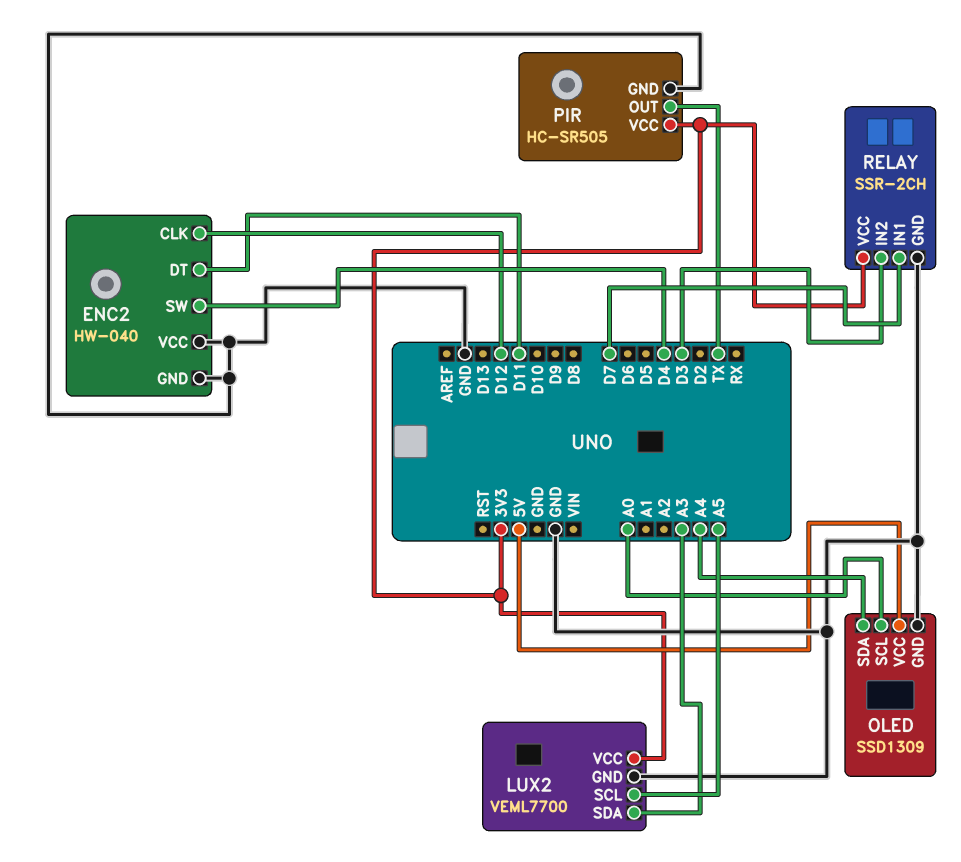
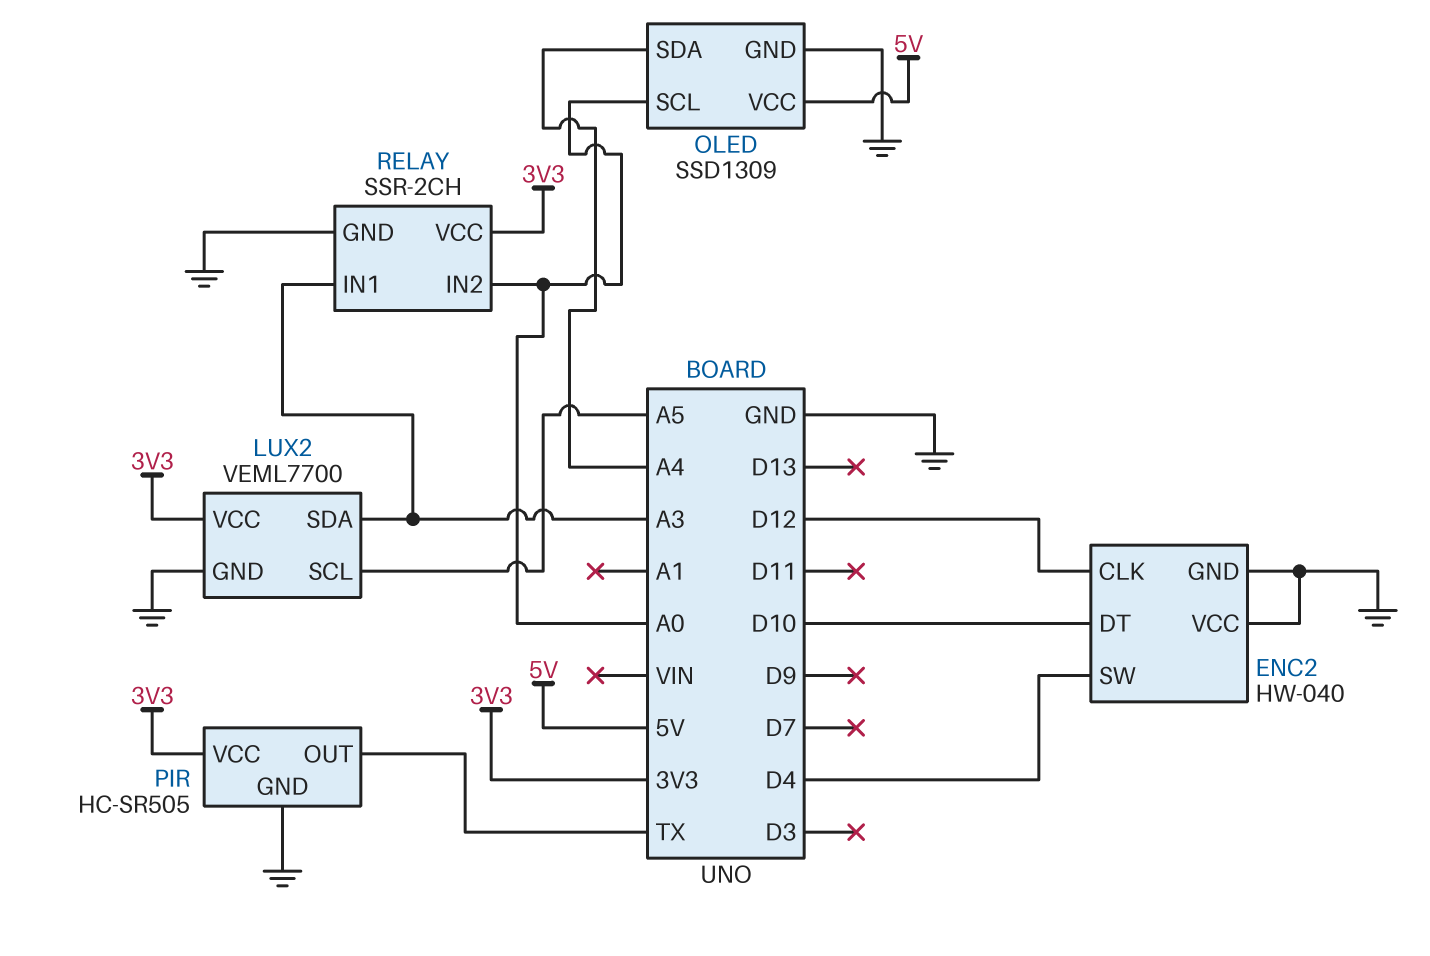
ENC2 pin DT: D11 -> D10
RELAY pin IN1: D7 -> A3
RELAY pin IN2: D3 -> A0

